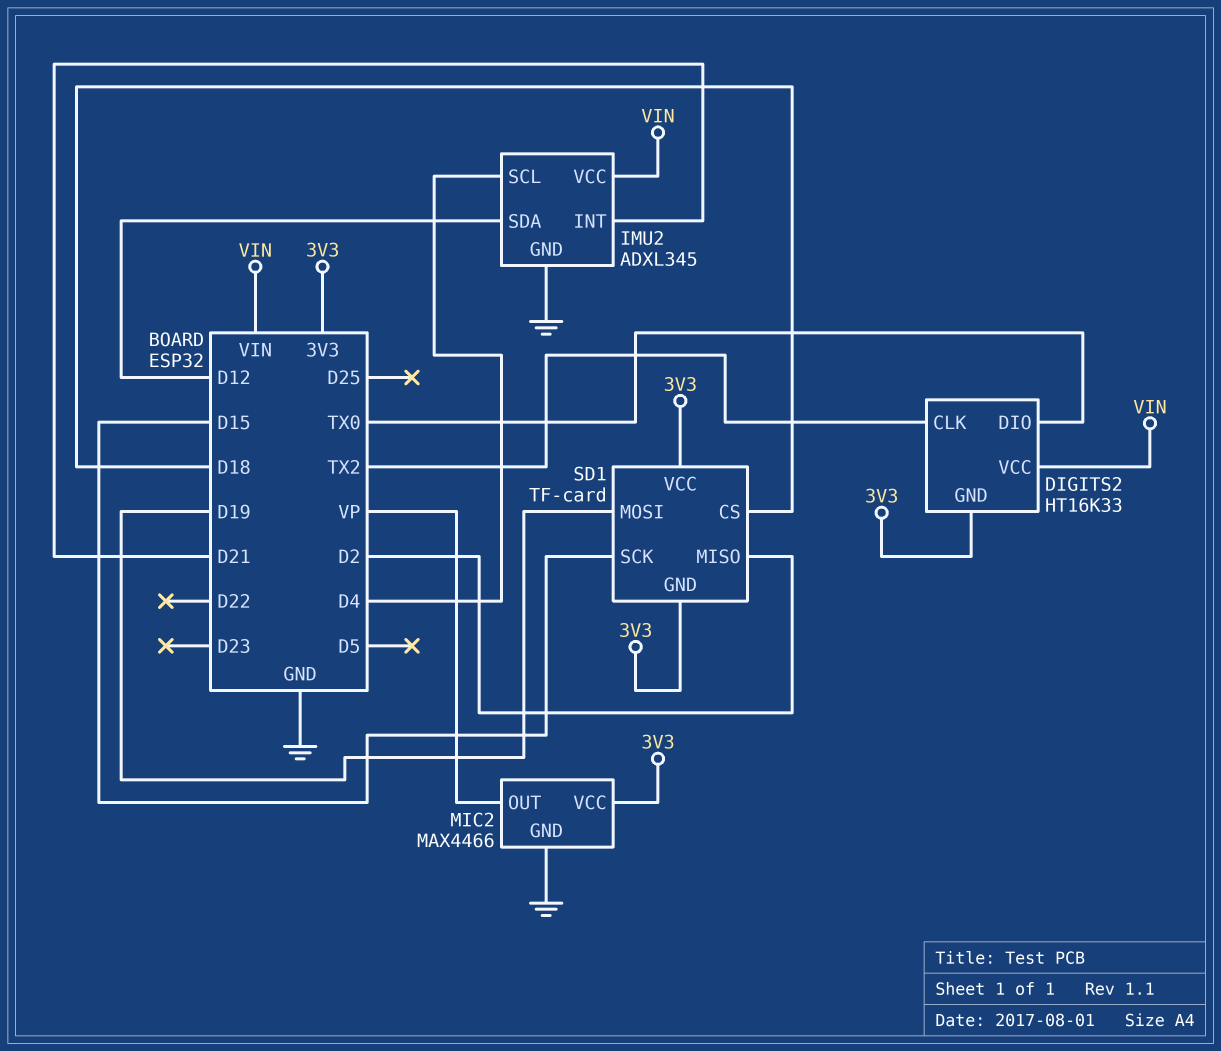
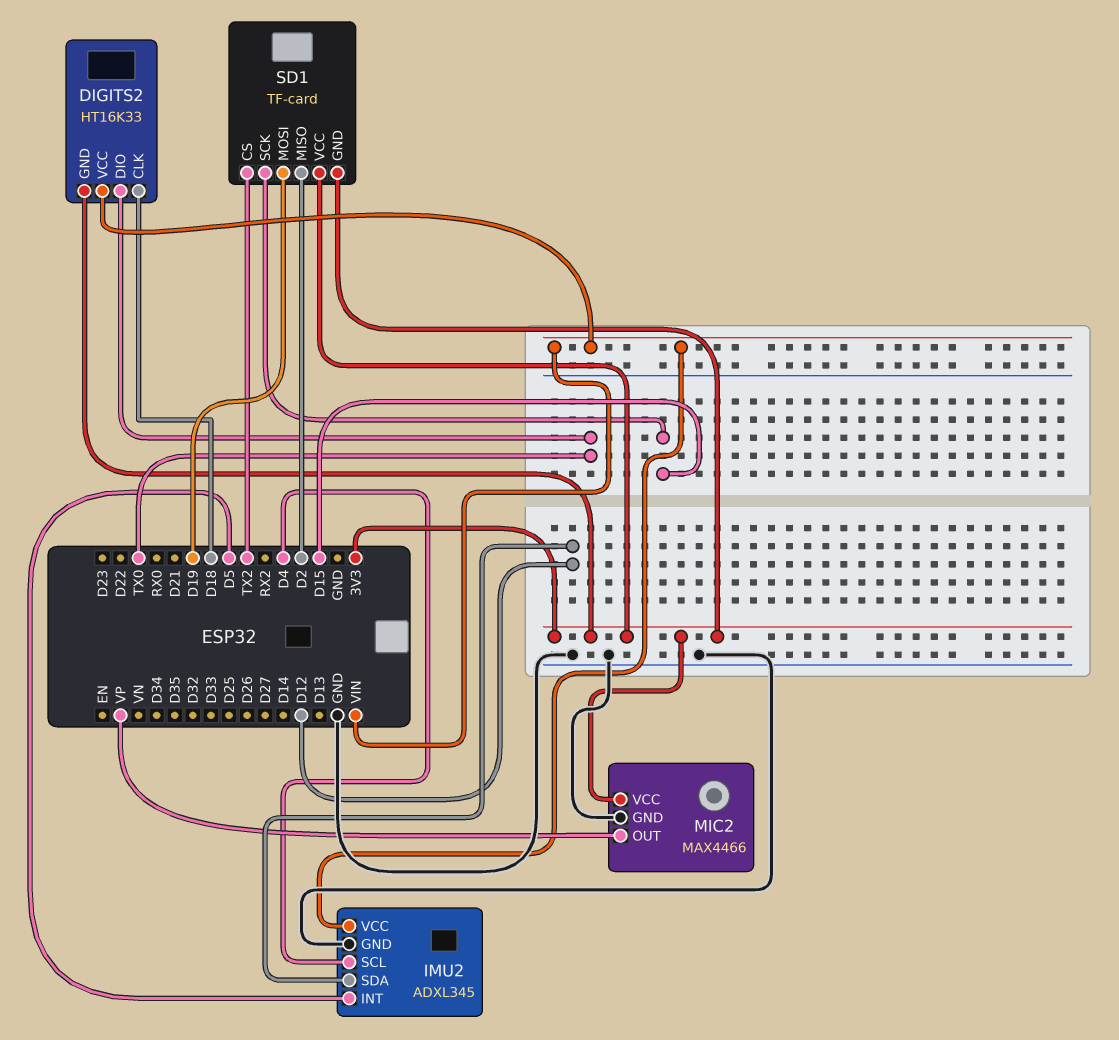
DIGITS2 pin CLK: TX2 -> D18
IMU2 pin INT: D21 -> D5
SD1 pin CS: D18 -> TX2

